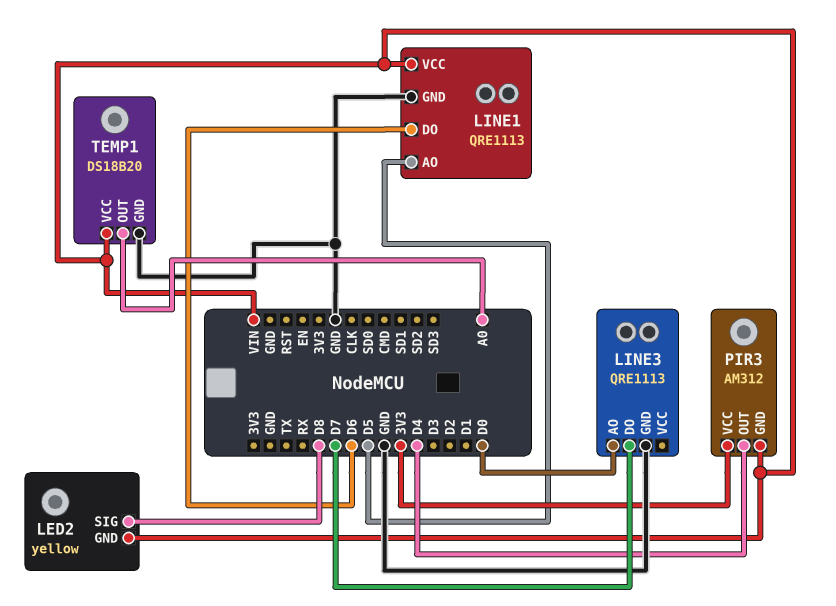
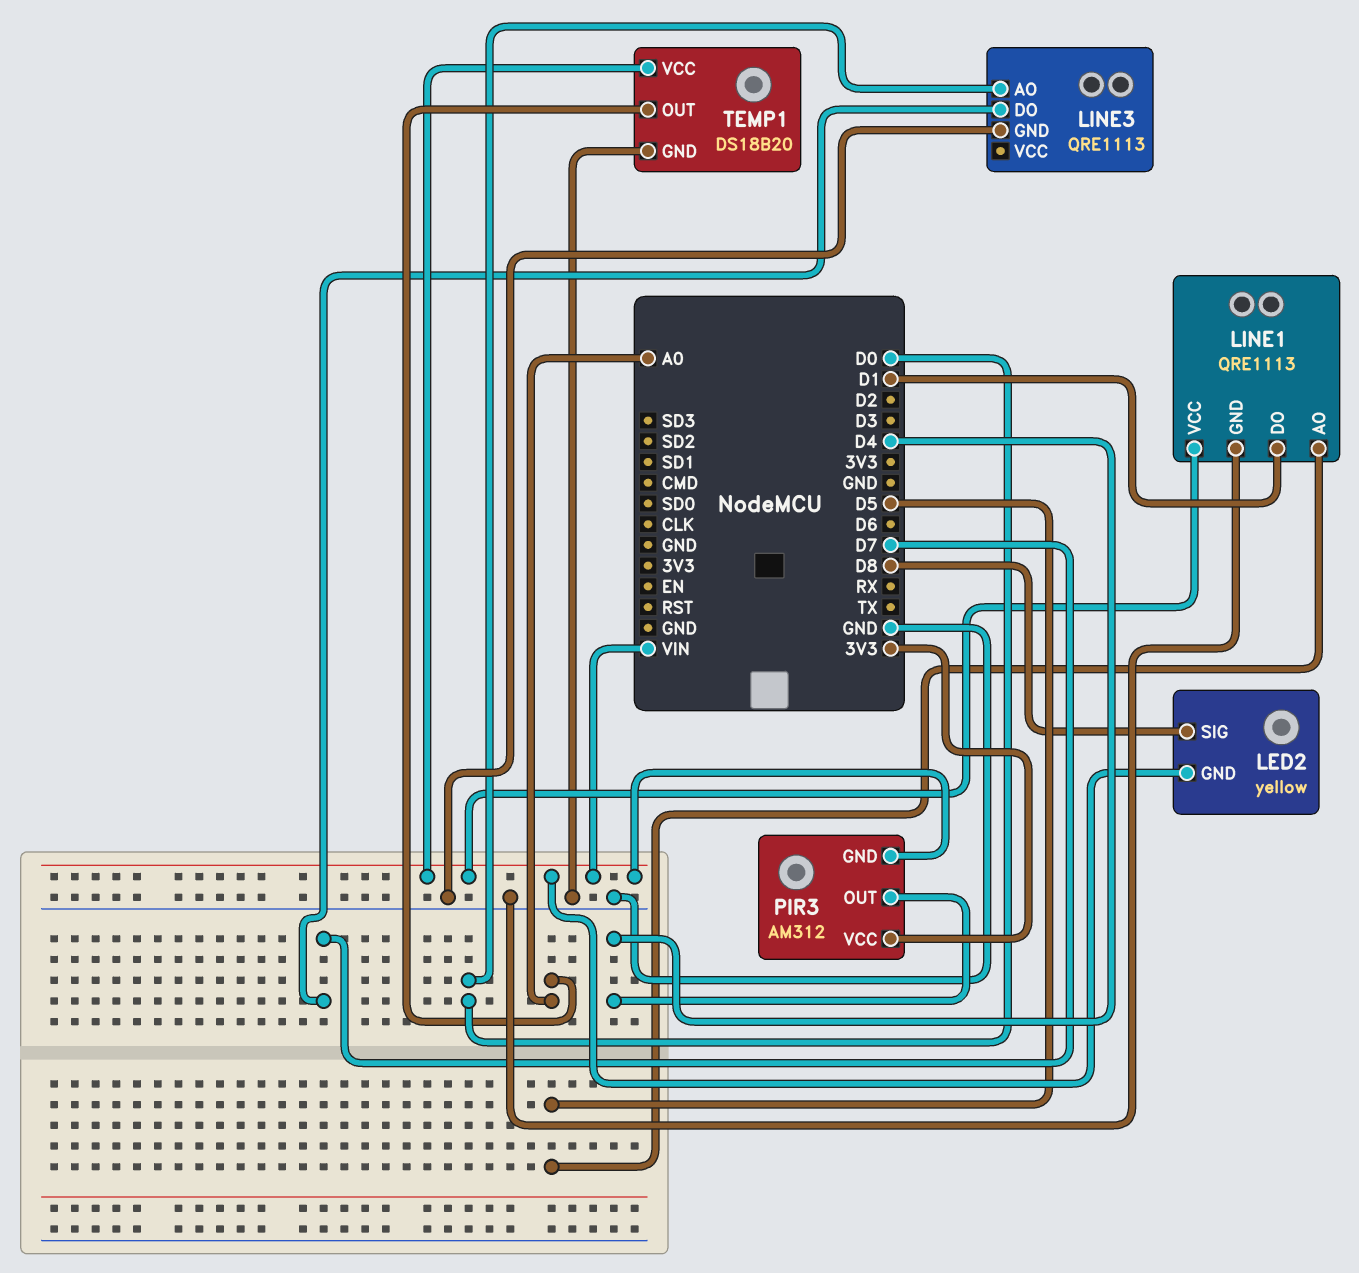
LINE1 pin DO: D6 -> D1

